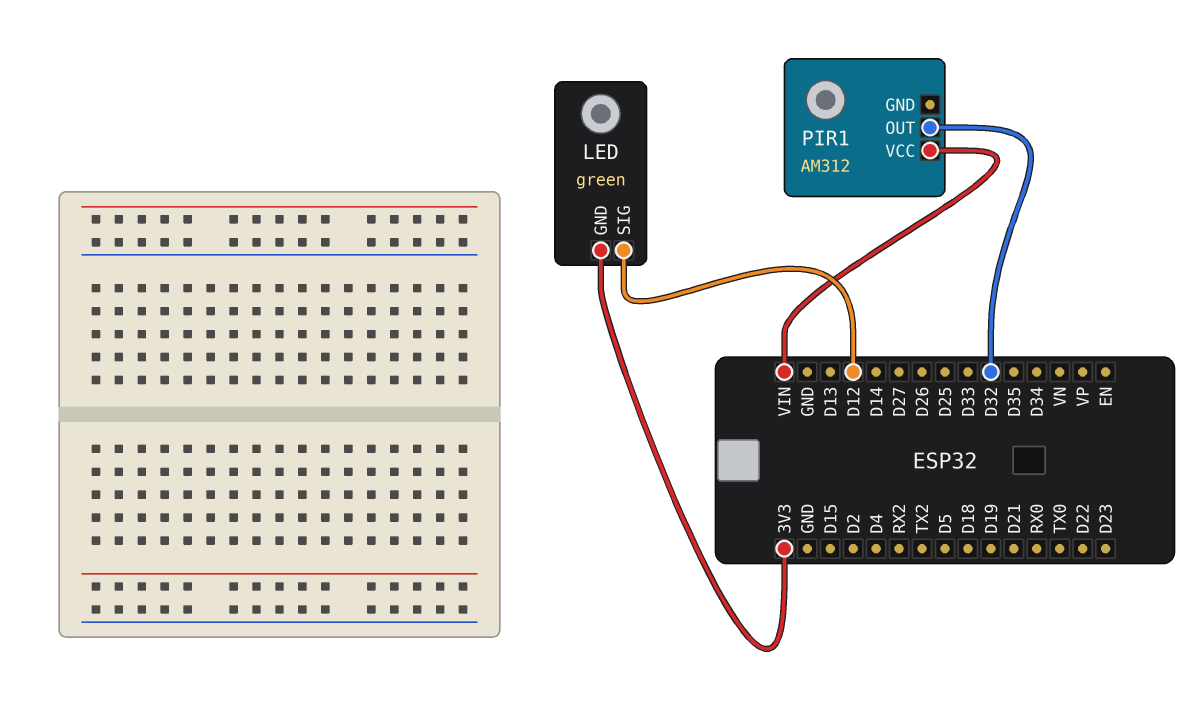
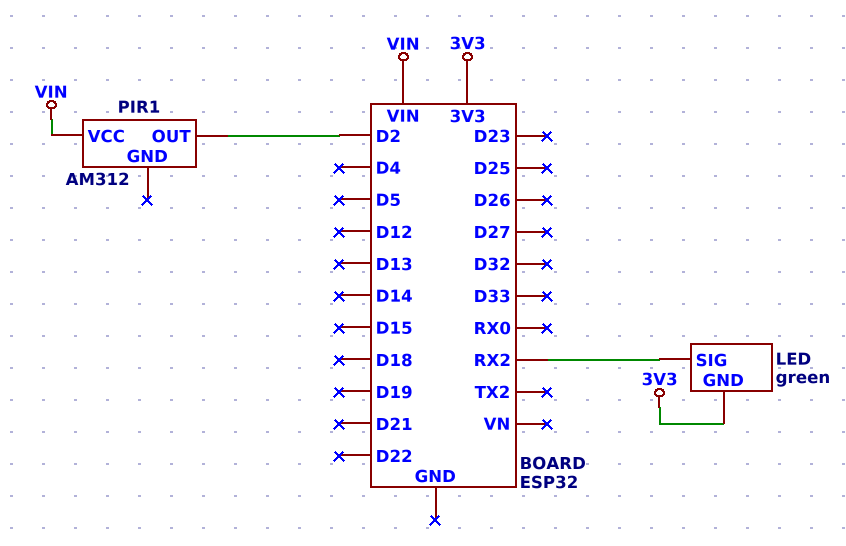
LED pin SIG: D12 -> RX2
PIR1 pin OUT: D32 -> D2

